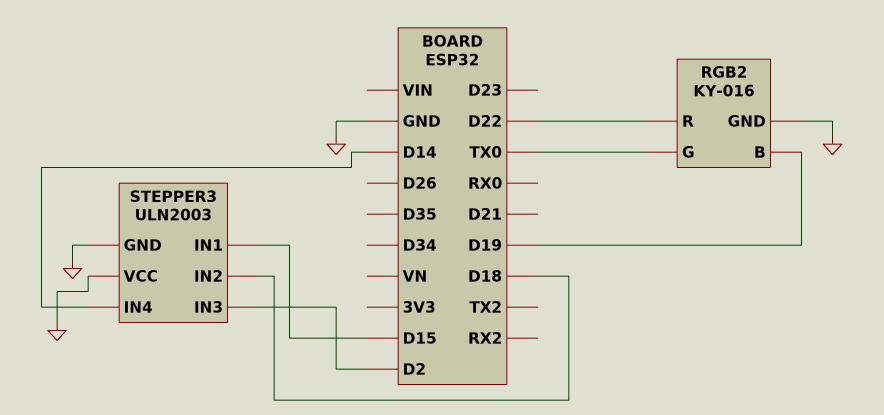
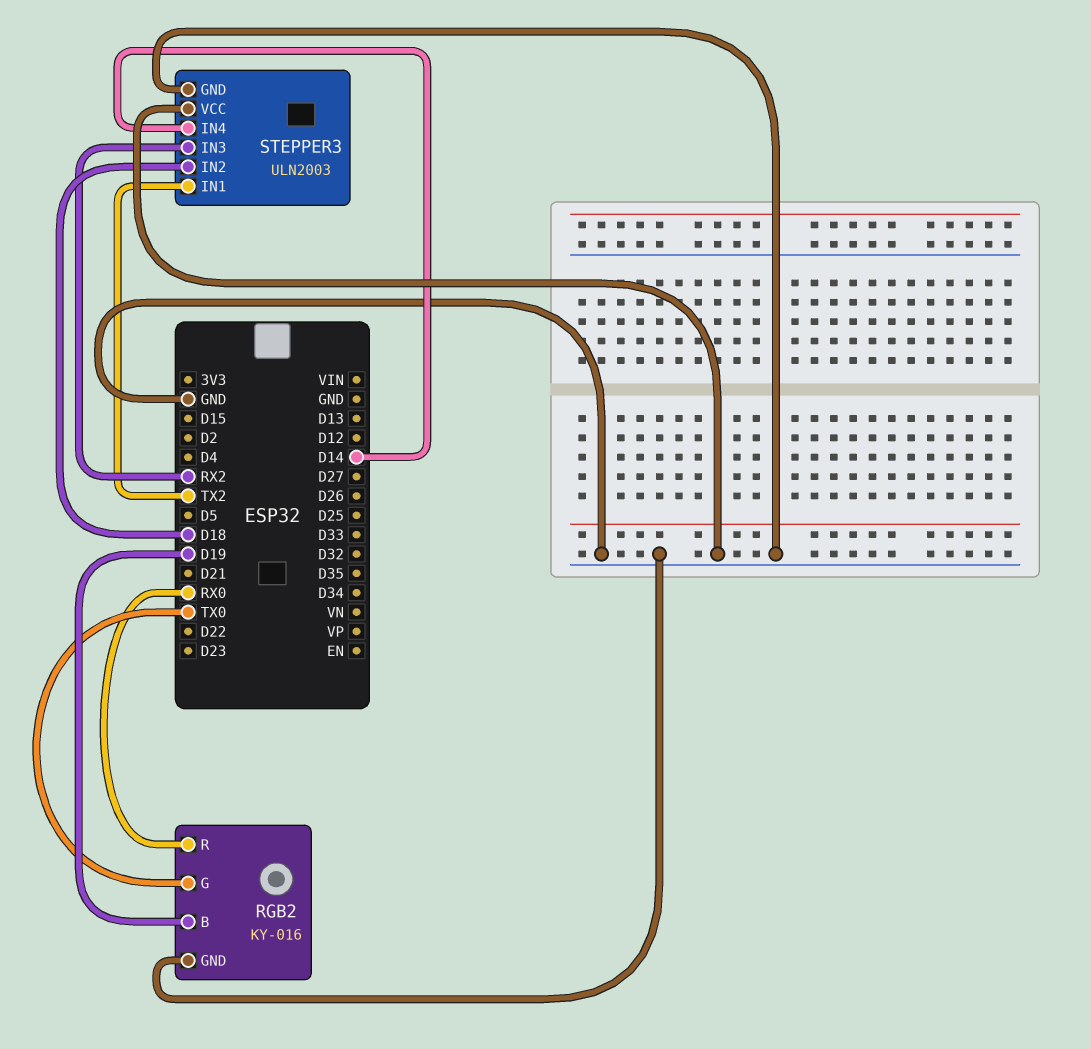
RGB2 pin R: D22 -> RX0
STEPPER3 pin IN1: D15 -> TX2
STEPPER3 pin IN3: D2 -> RX2

